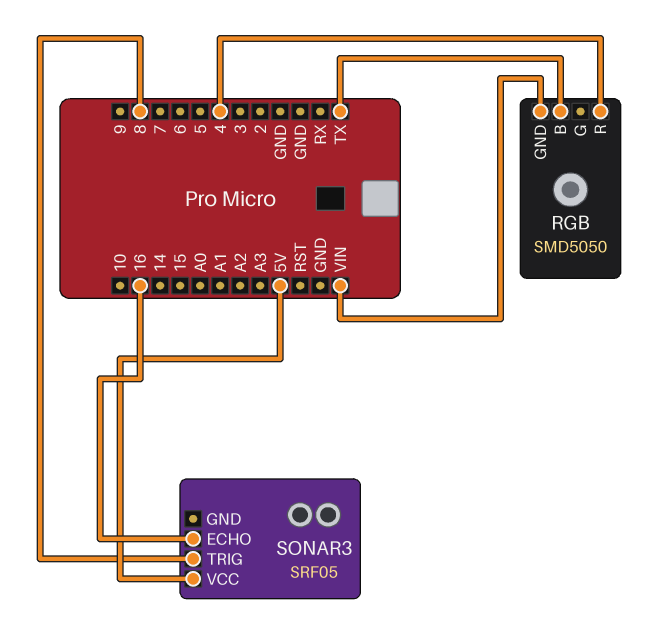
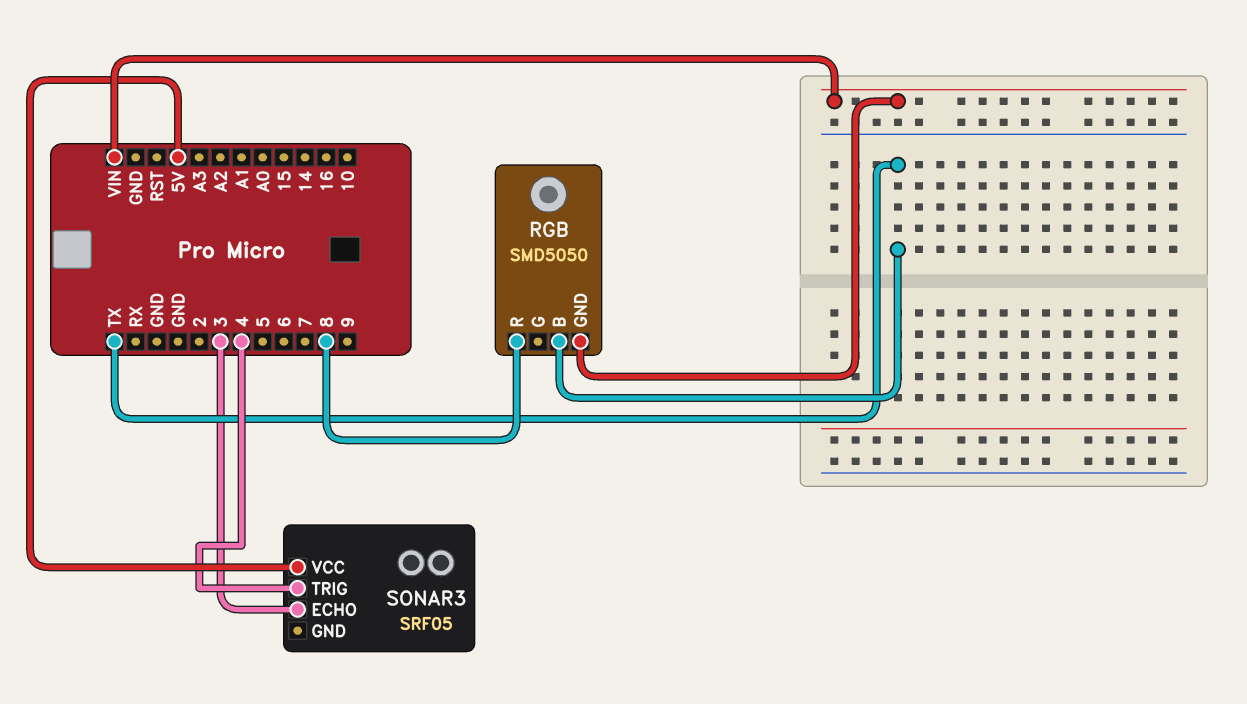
RGB pin R: 4 -> 8
SONAR3 pin ECHO: 16 -> 3
SONAR3 pin TRIG: 8 -> 4

